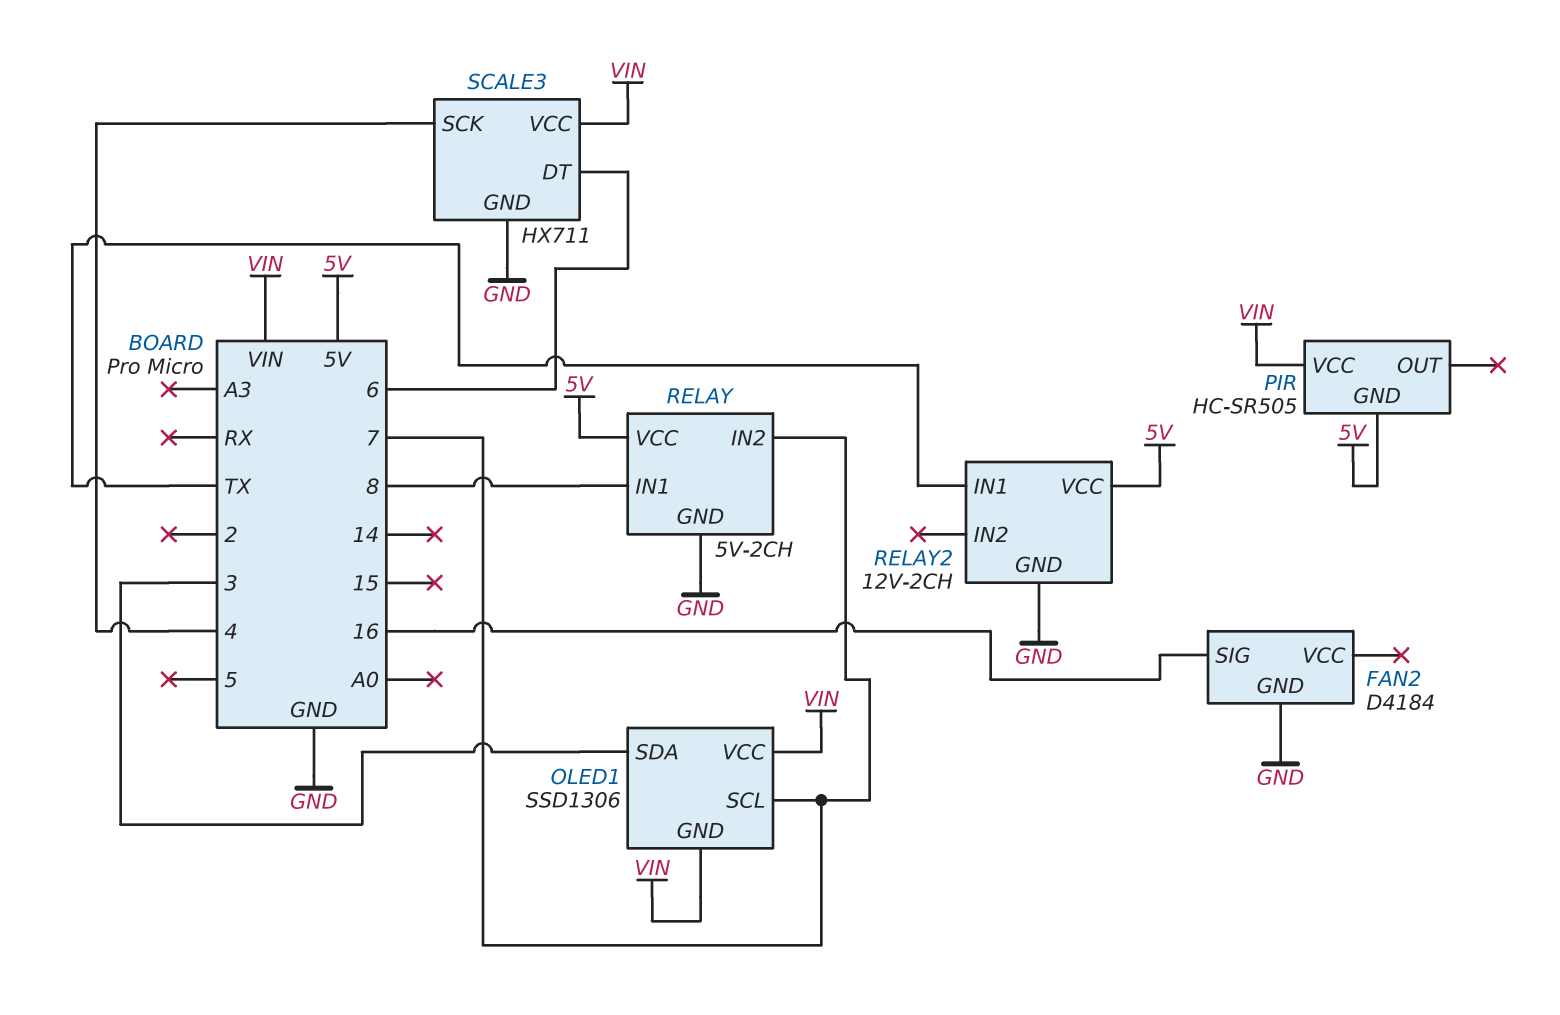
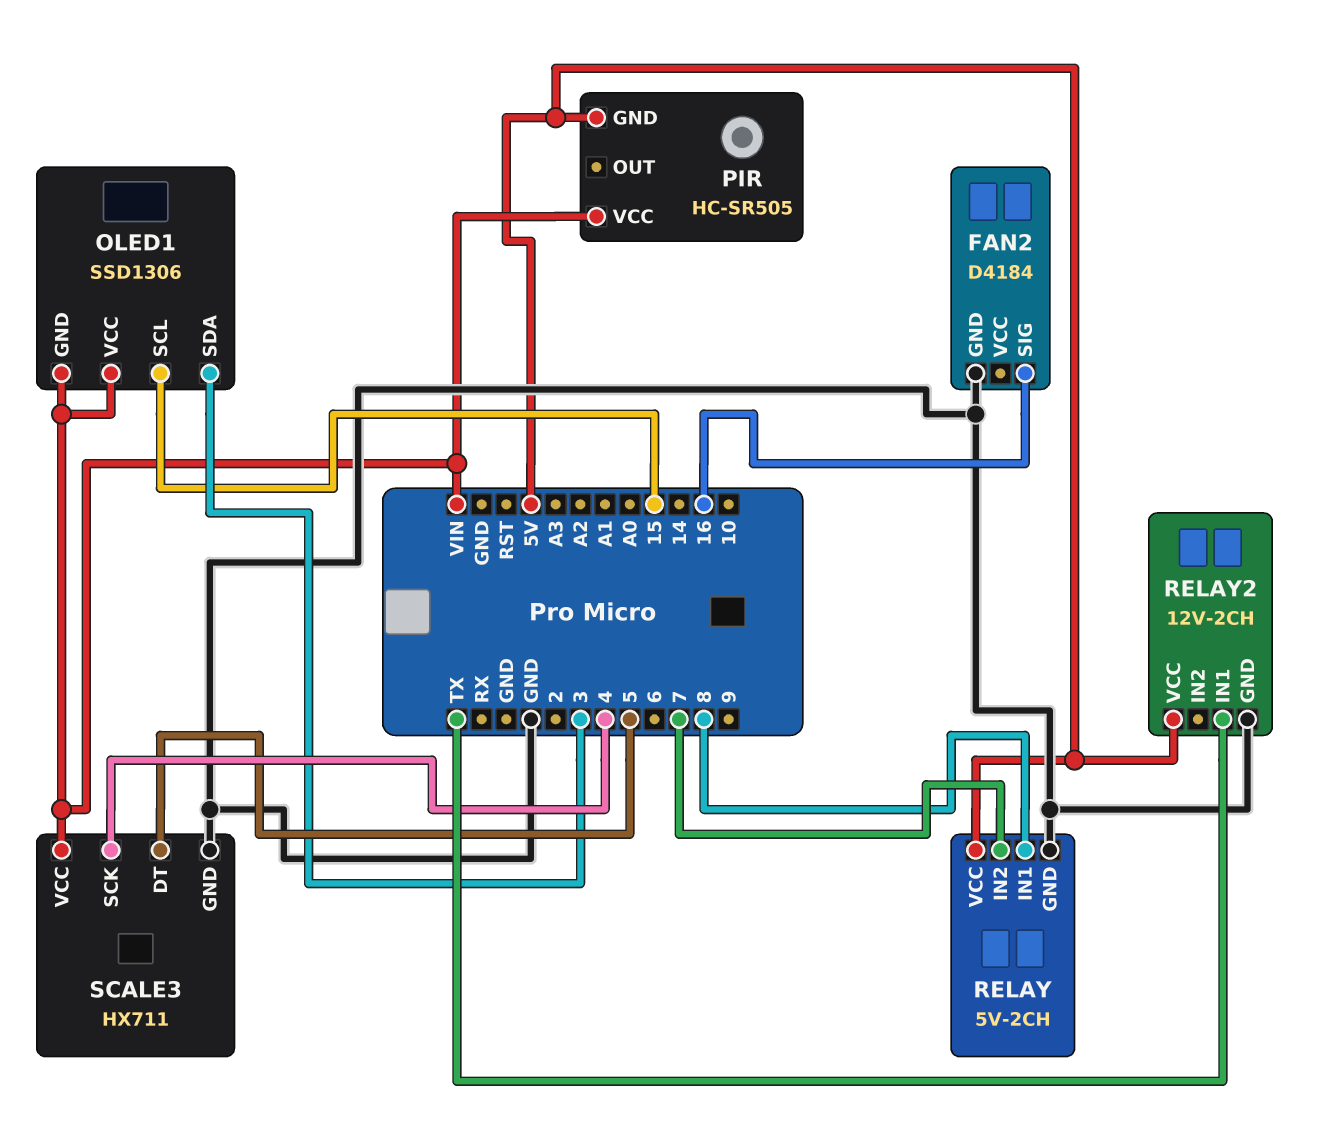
OLED1 pin SCL: 7 -> 15
SCALE3 pin DT: 6 -> 5

